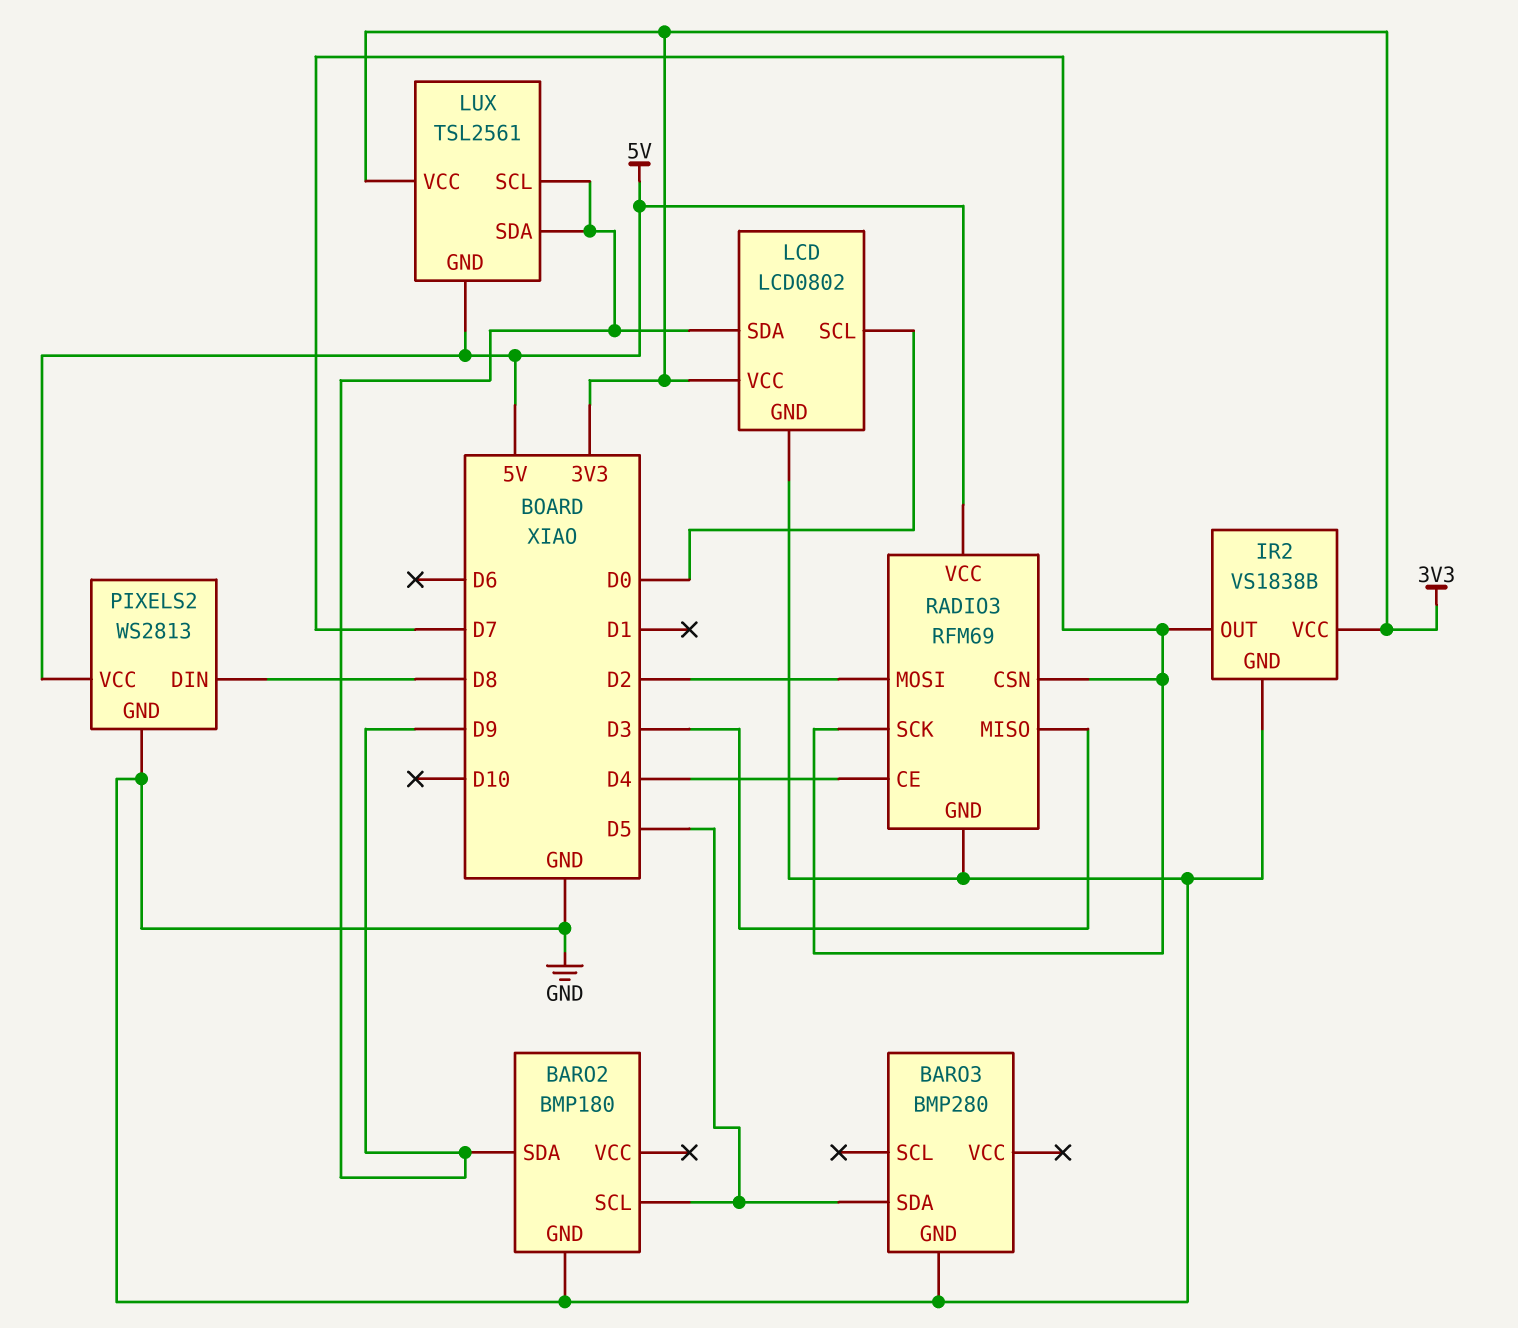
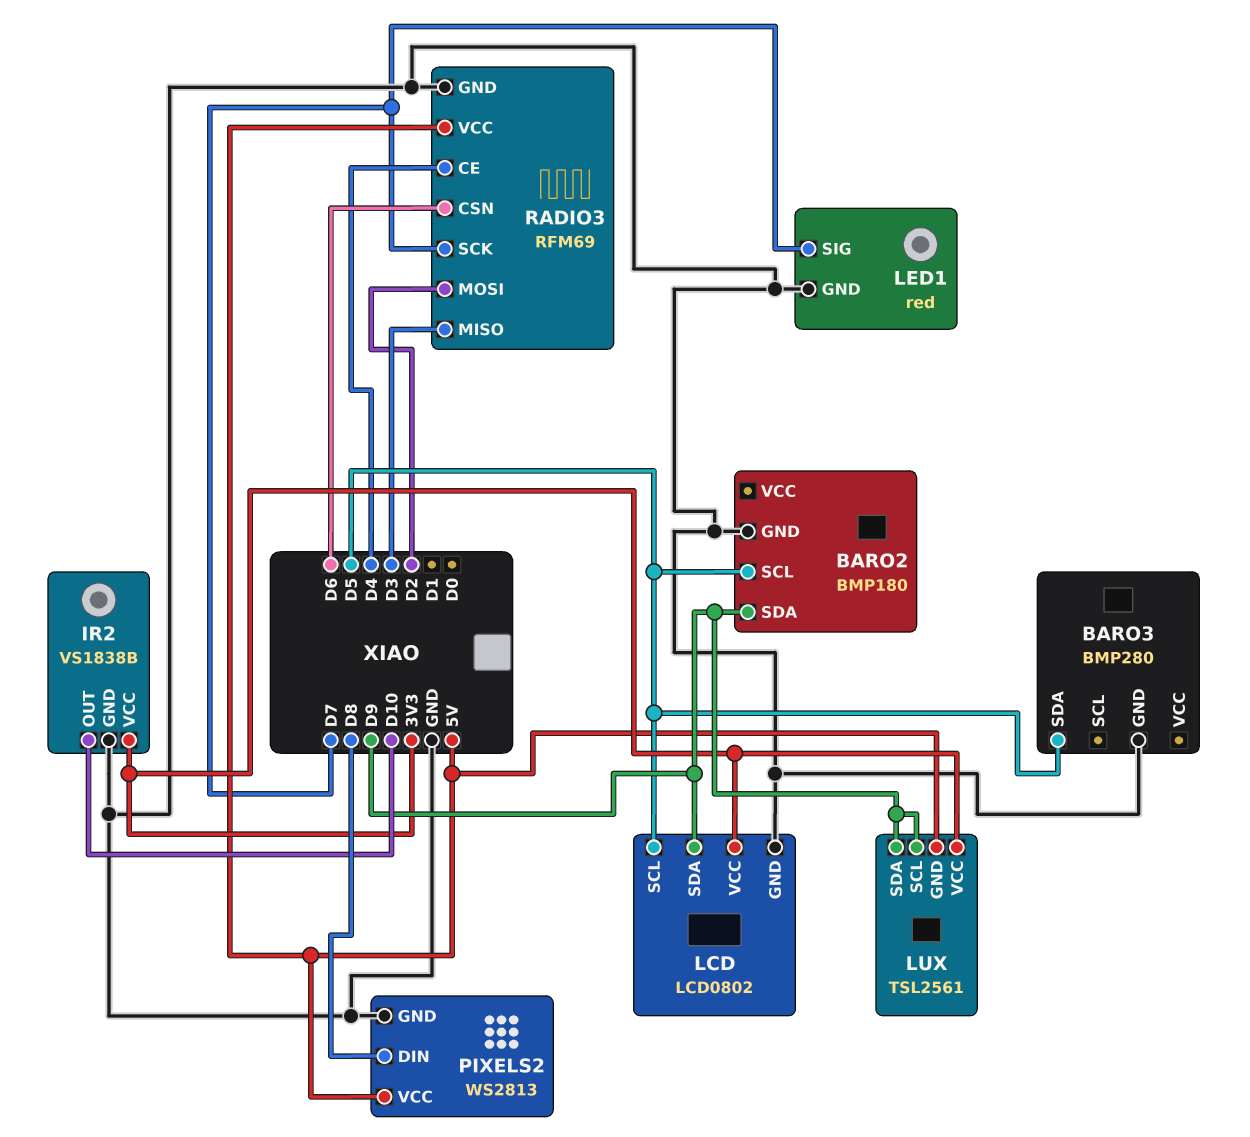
IR2 pin OUT: D7 -> D10
LCD pin SCL: D0 -> D5
LED1: none -> red
LED1 pin GND: none -> GND
LED1 pin SIG: none -> D7
RADIO3 pin CSN: D7 -> D6

